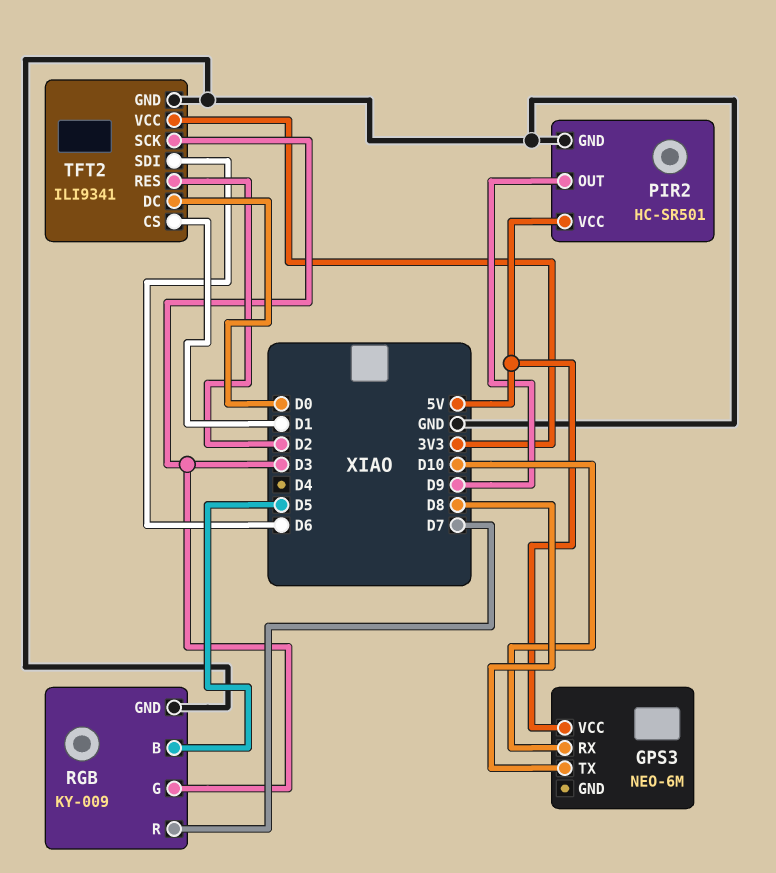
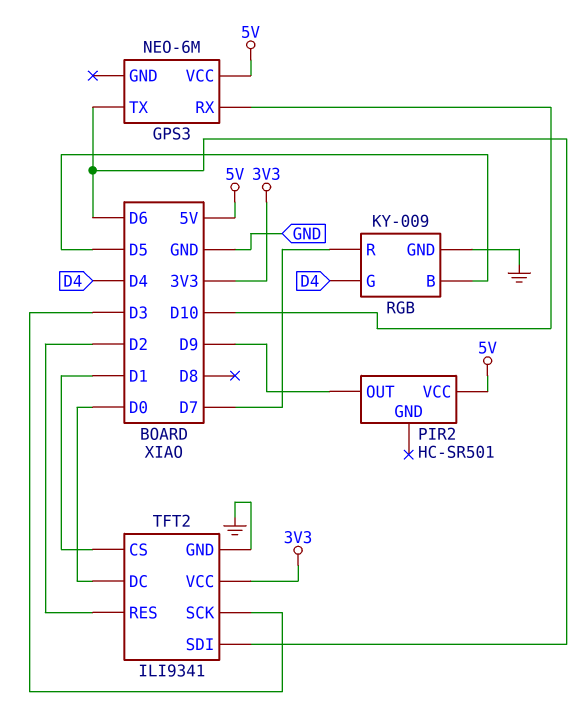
GPS3 pin TX: D8 -> D6
PIR2 pin GND: GND -> none
RGB pin G: D3 -> D4

